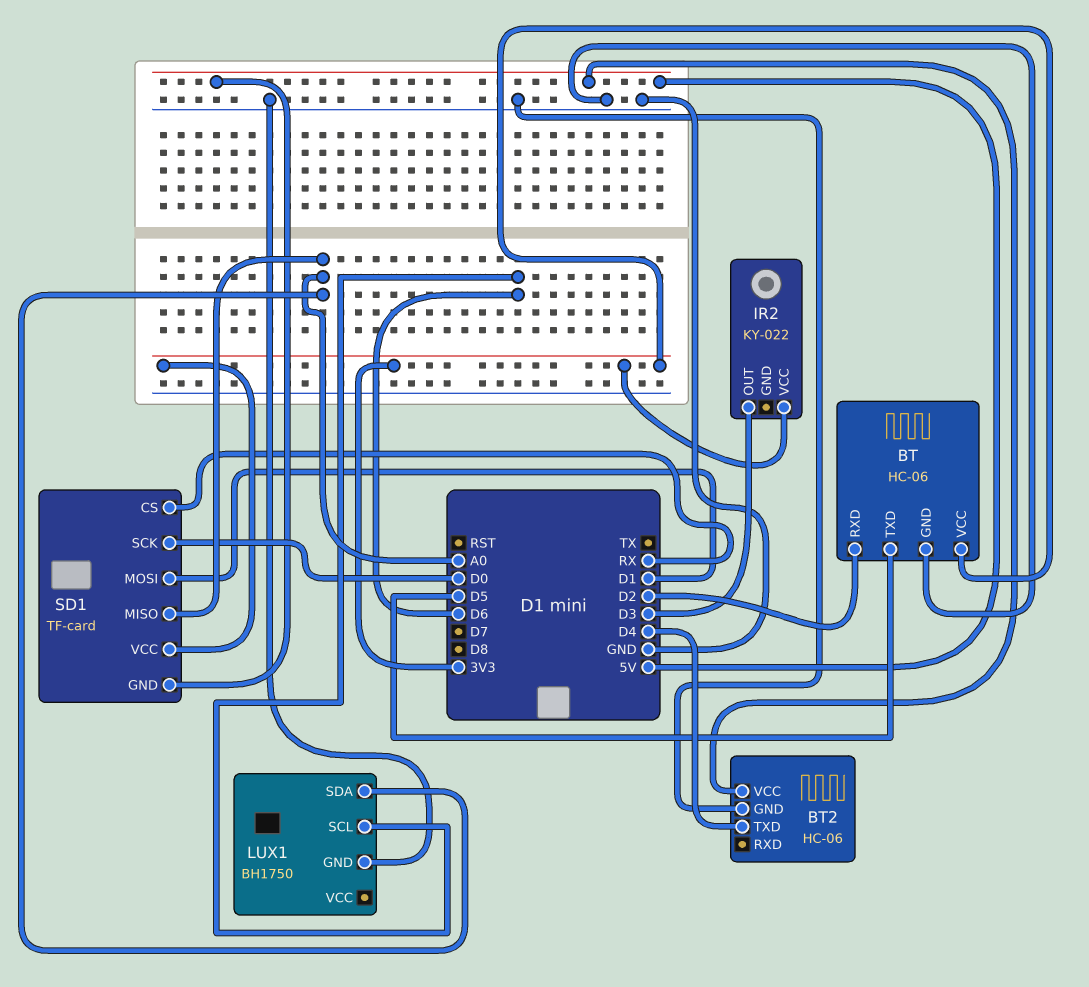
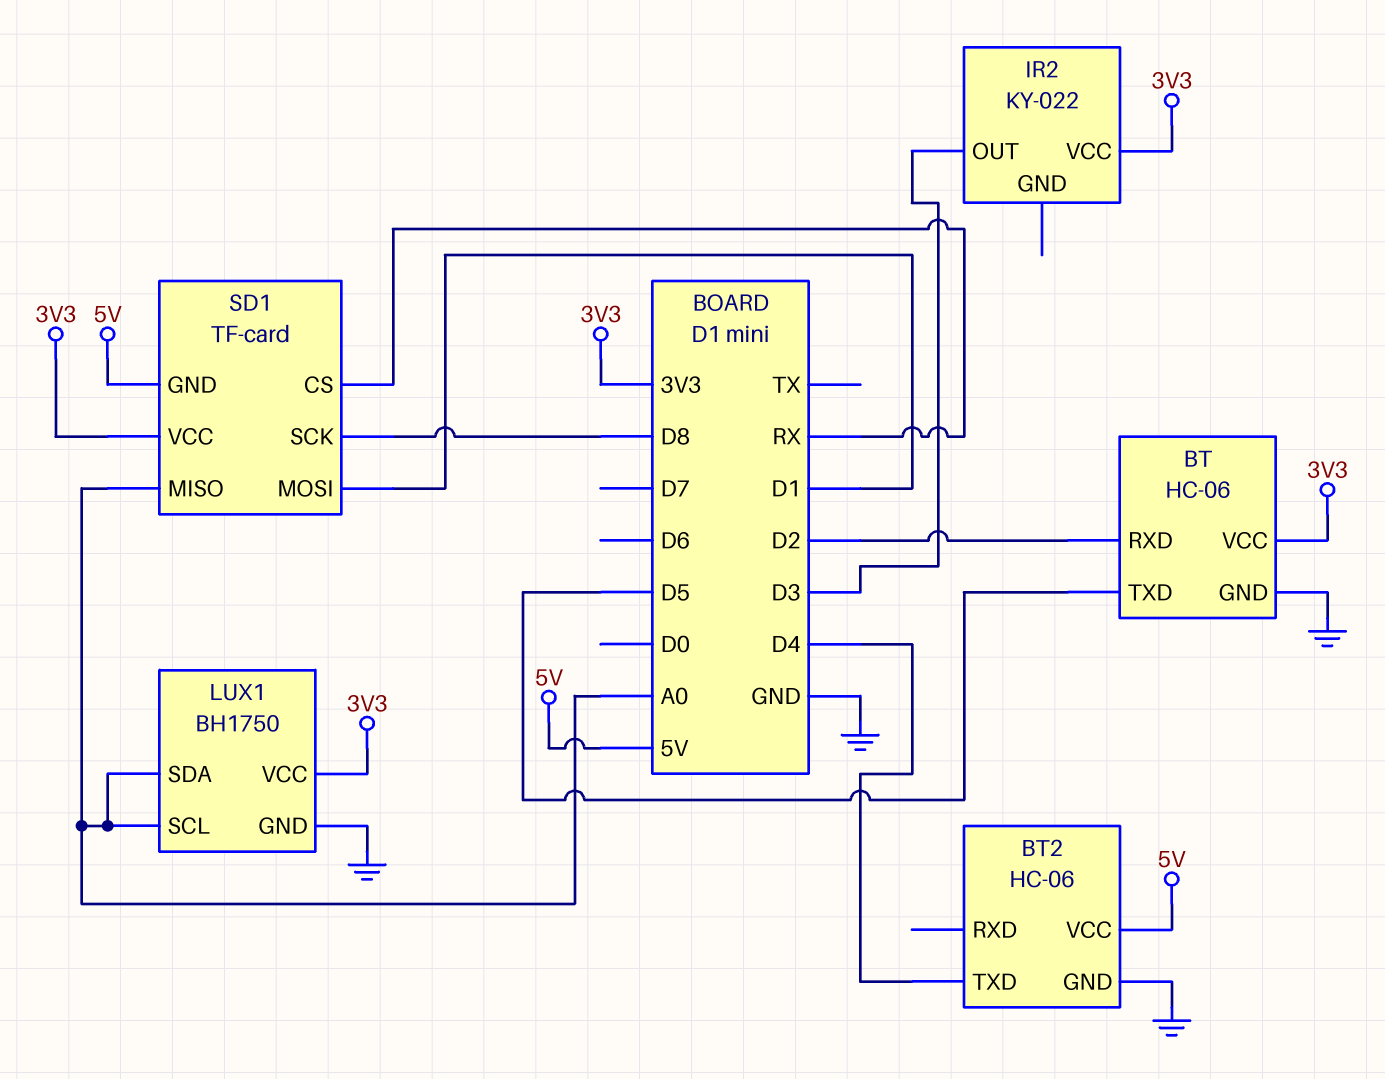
LUX1 pin SCL: D6 -> A0
LUX1 pin VCC: none -> 3V3
SD1 pin SCK: D0 -> D8

